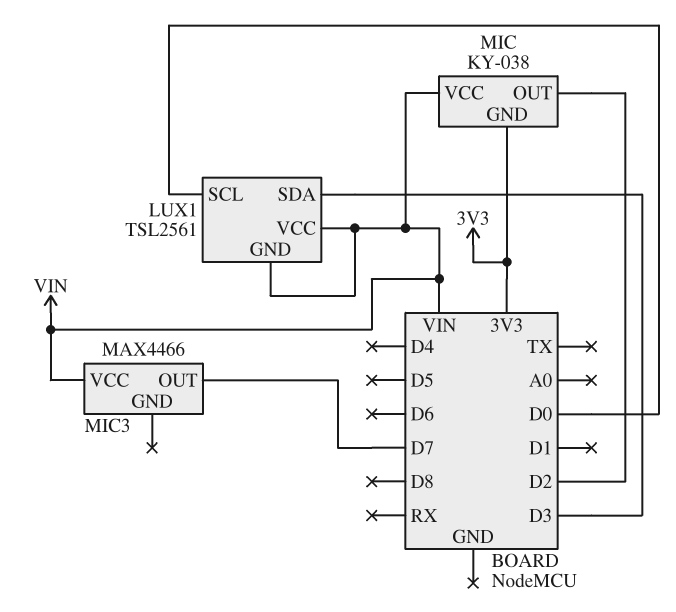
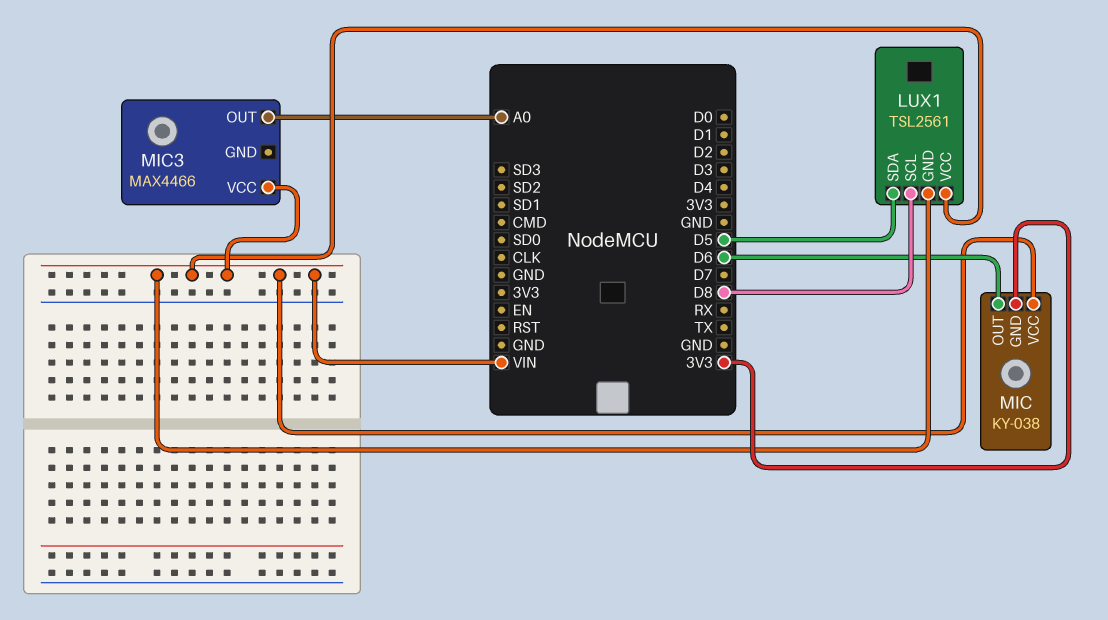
LUX1 pin SCL: D0 -> D8
LUX1 pin SDA: D3 -> D5
MIC pin OUT: D2 -> D6
MIC3 pin OUT: D7 -> A0

